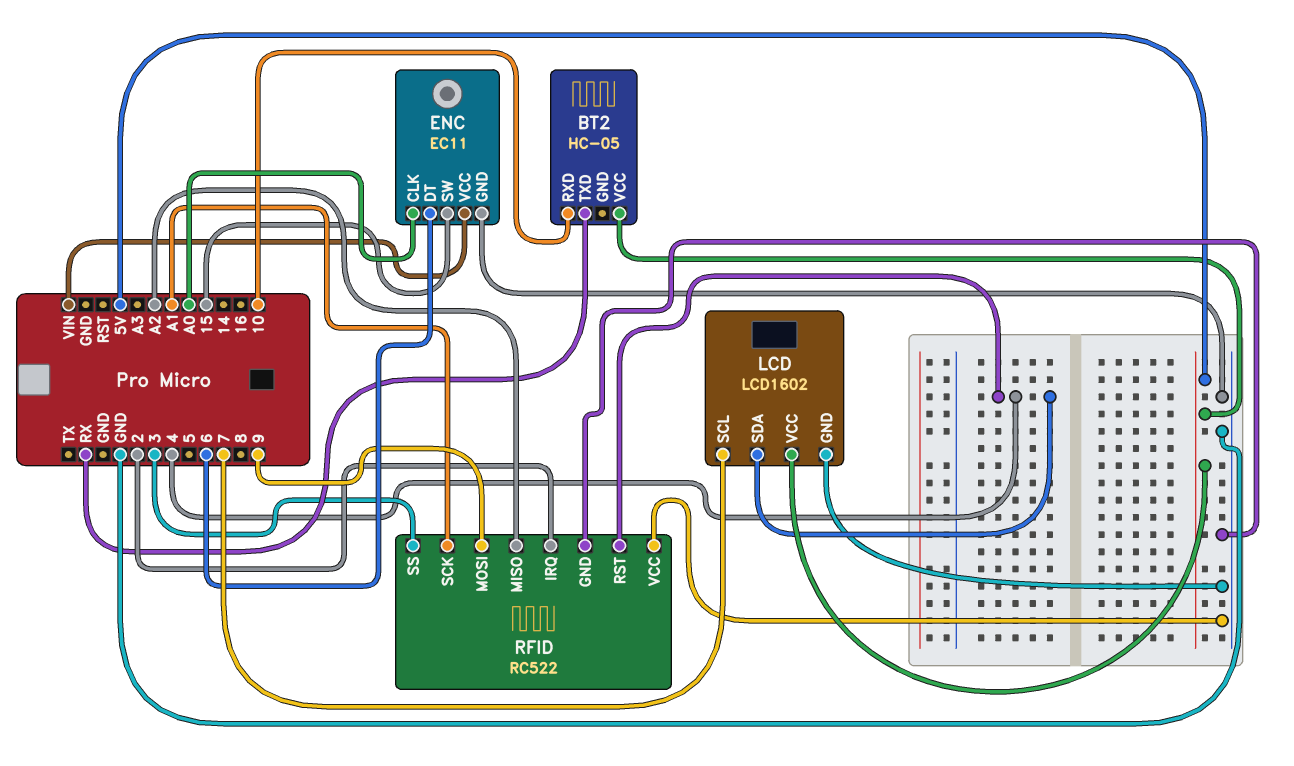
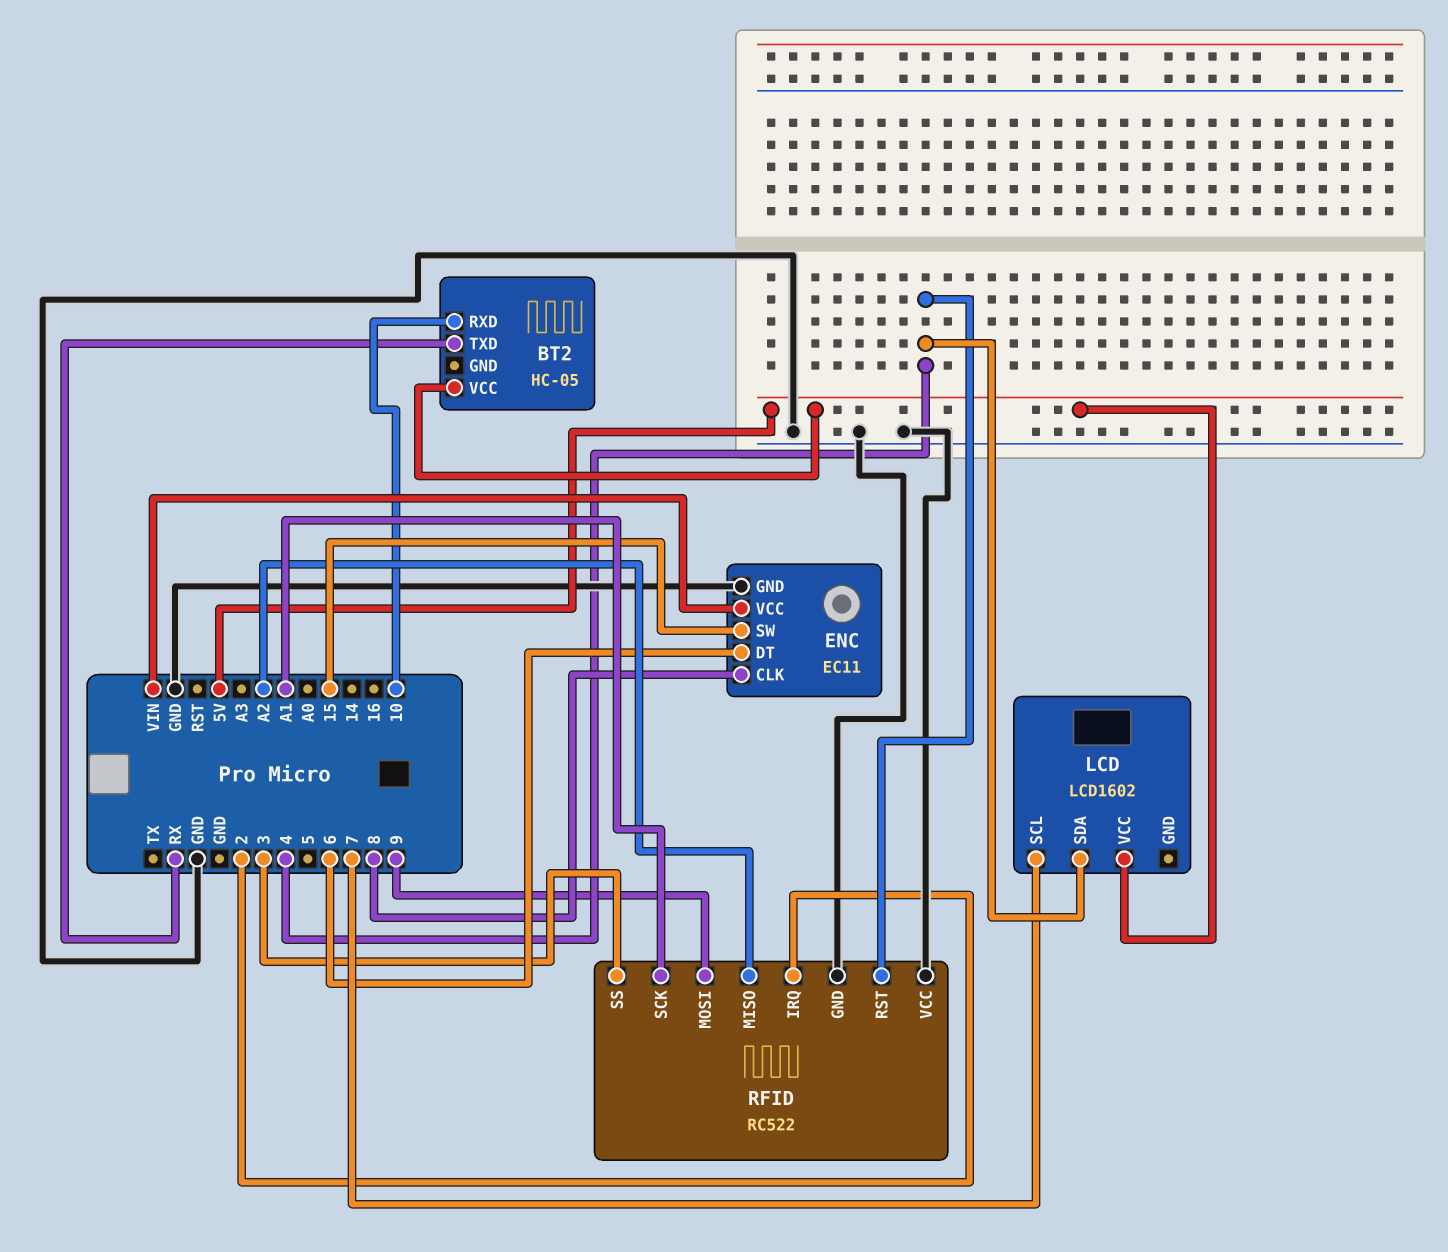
ENC pin CLK: A0 -> 8
LCD pin GND: GND -> none

